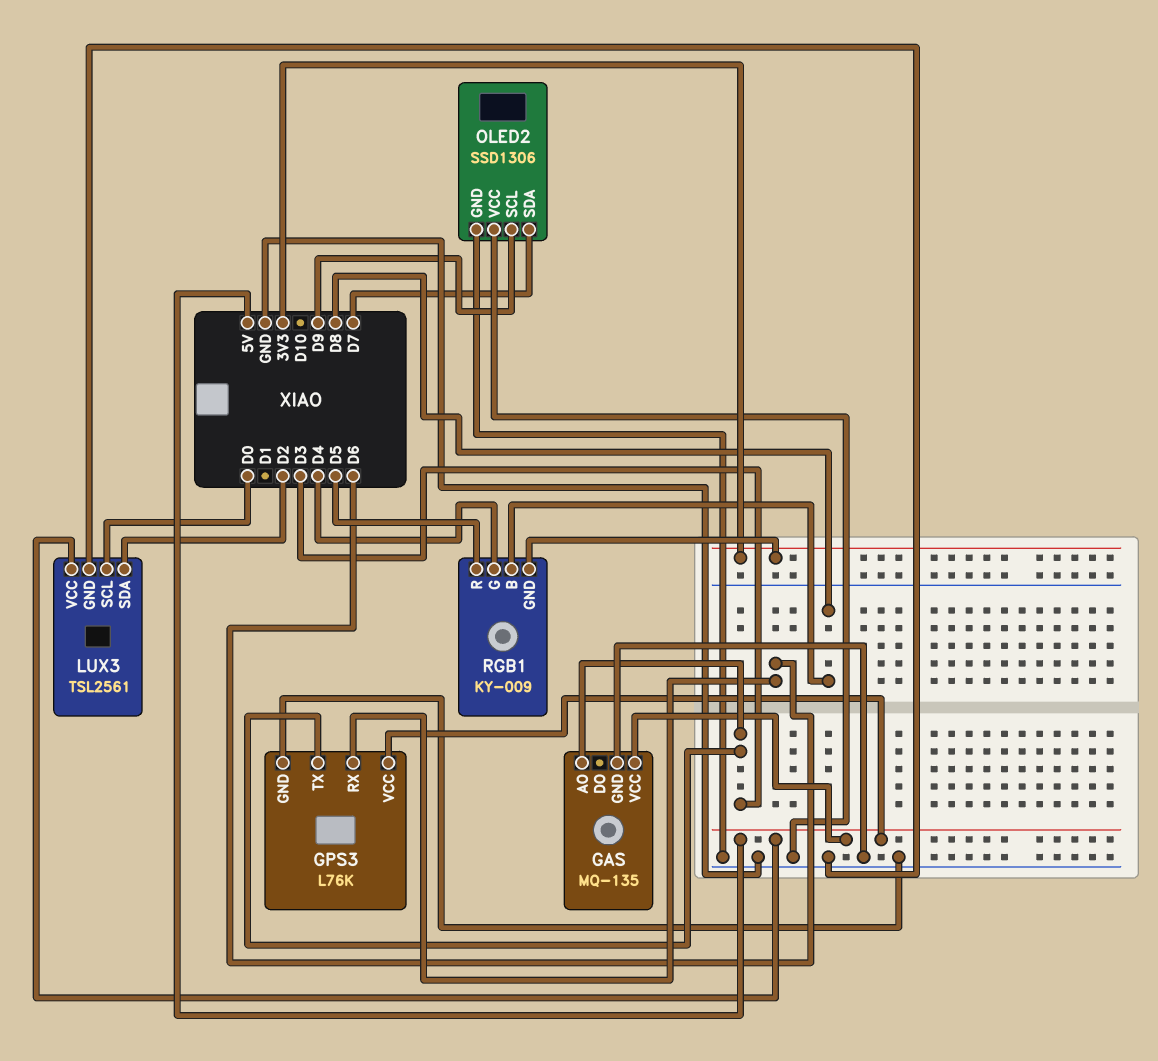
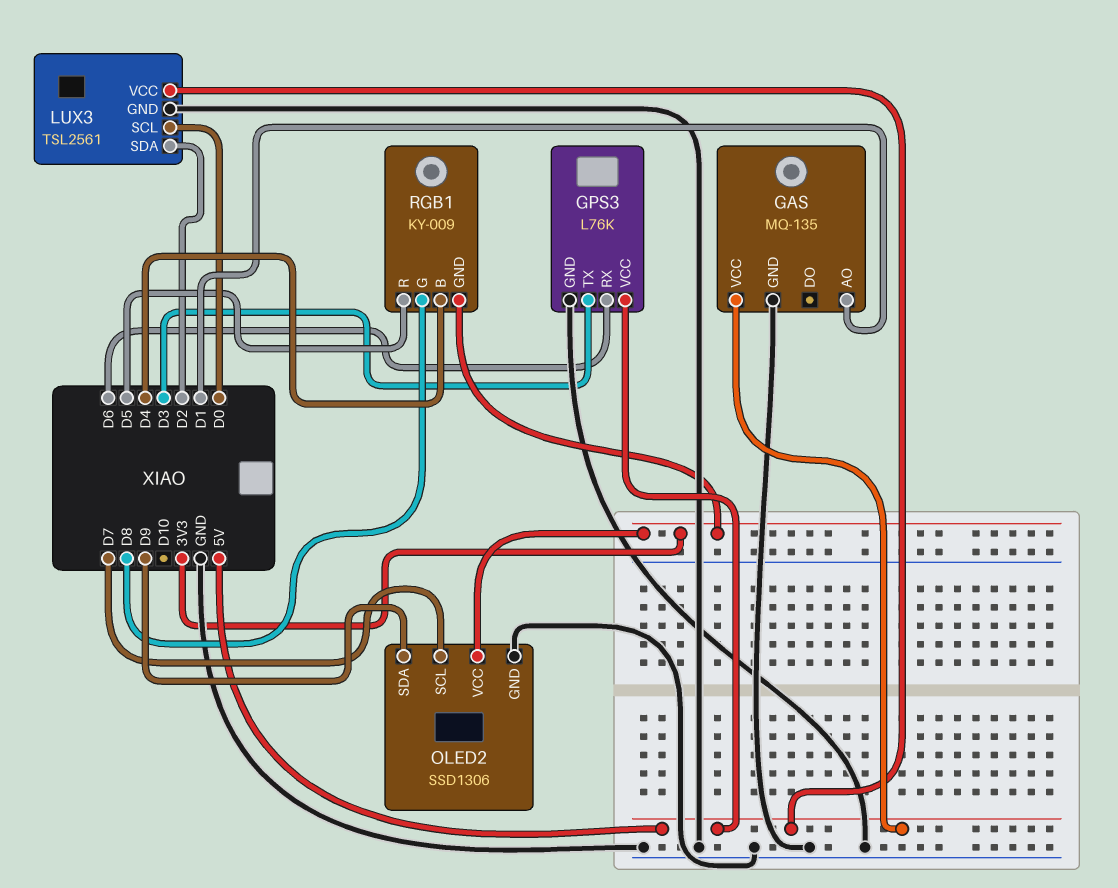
GAS pin AO: D3 -> D1
OLED2 pin SCL: D9 -> D7
OLED2 pin SDA: D7 -> D9
OLED2 pin VCC: GND -> 3V3
RGB1 pin B: D8 -> D4
RGB1 pin G: D4 -> D8

